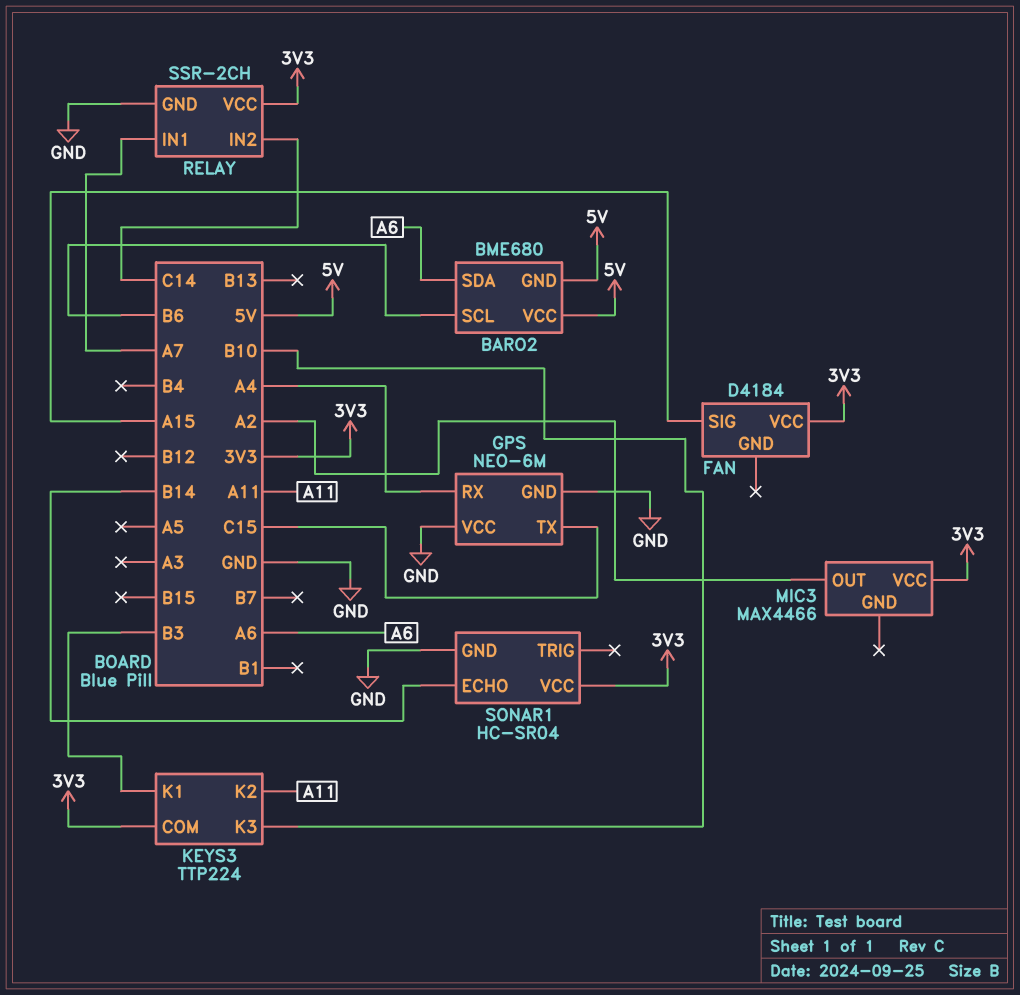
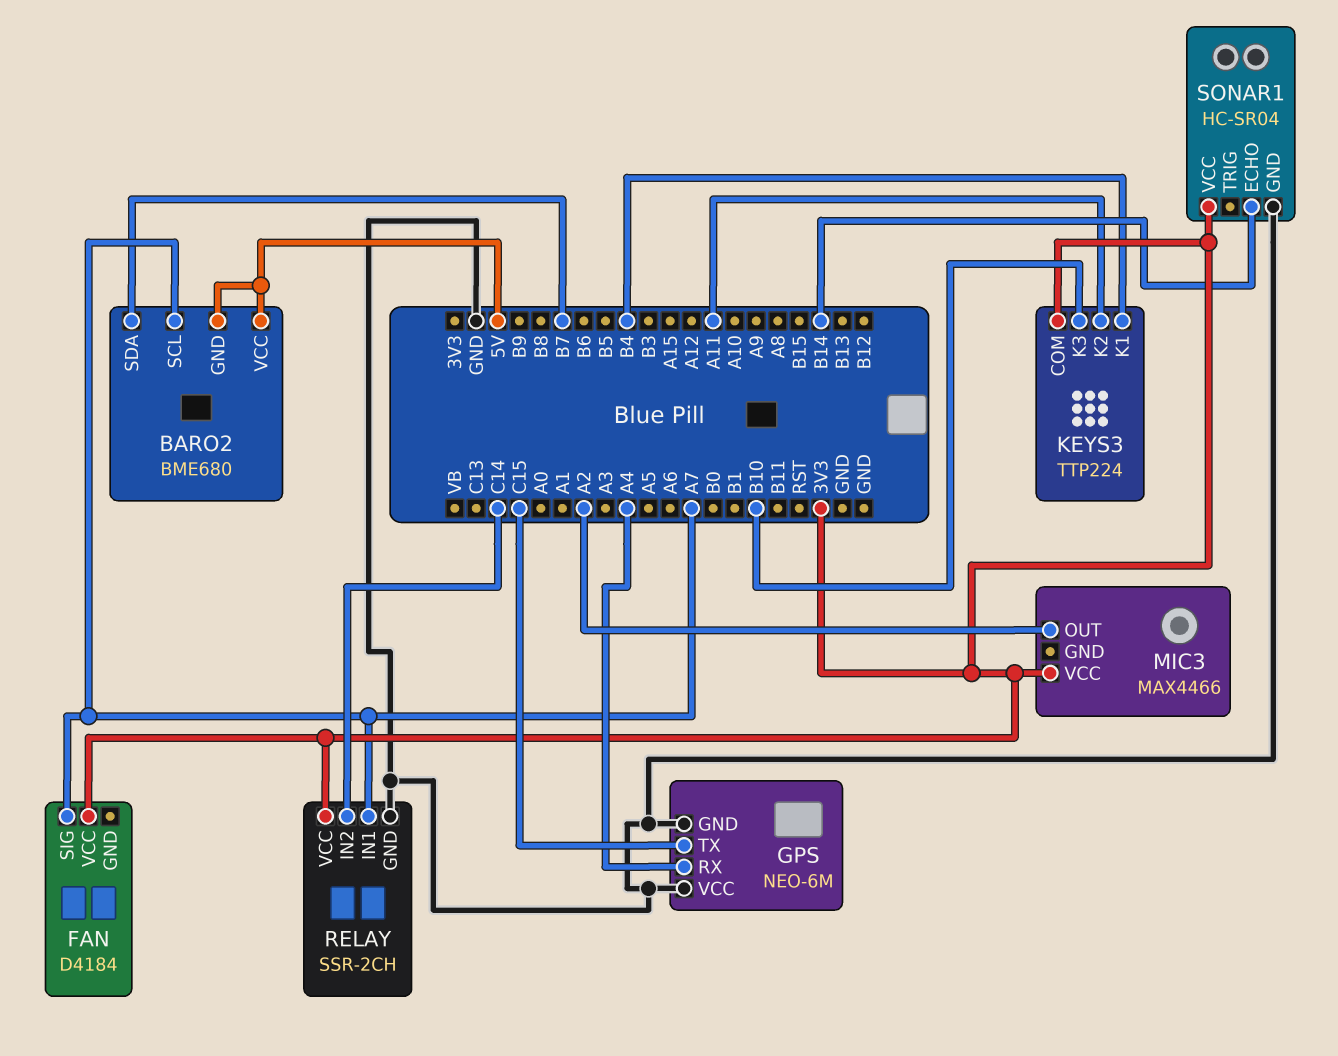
BARO2 pin SCL: B6 -> A7
BARO2 pin SDA: A6 -> B7
FAN pin SIG: A15 -> A7
KEYS3 pin K1: B3 -> B4

